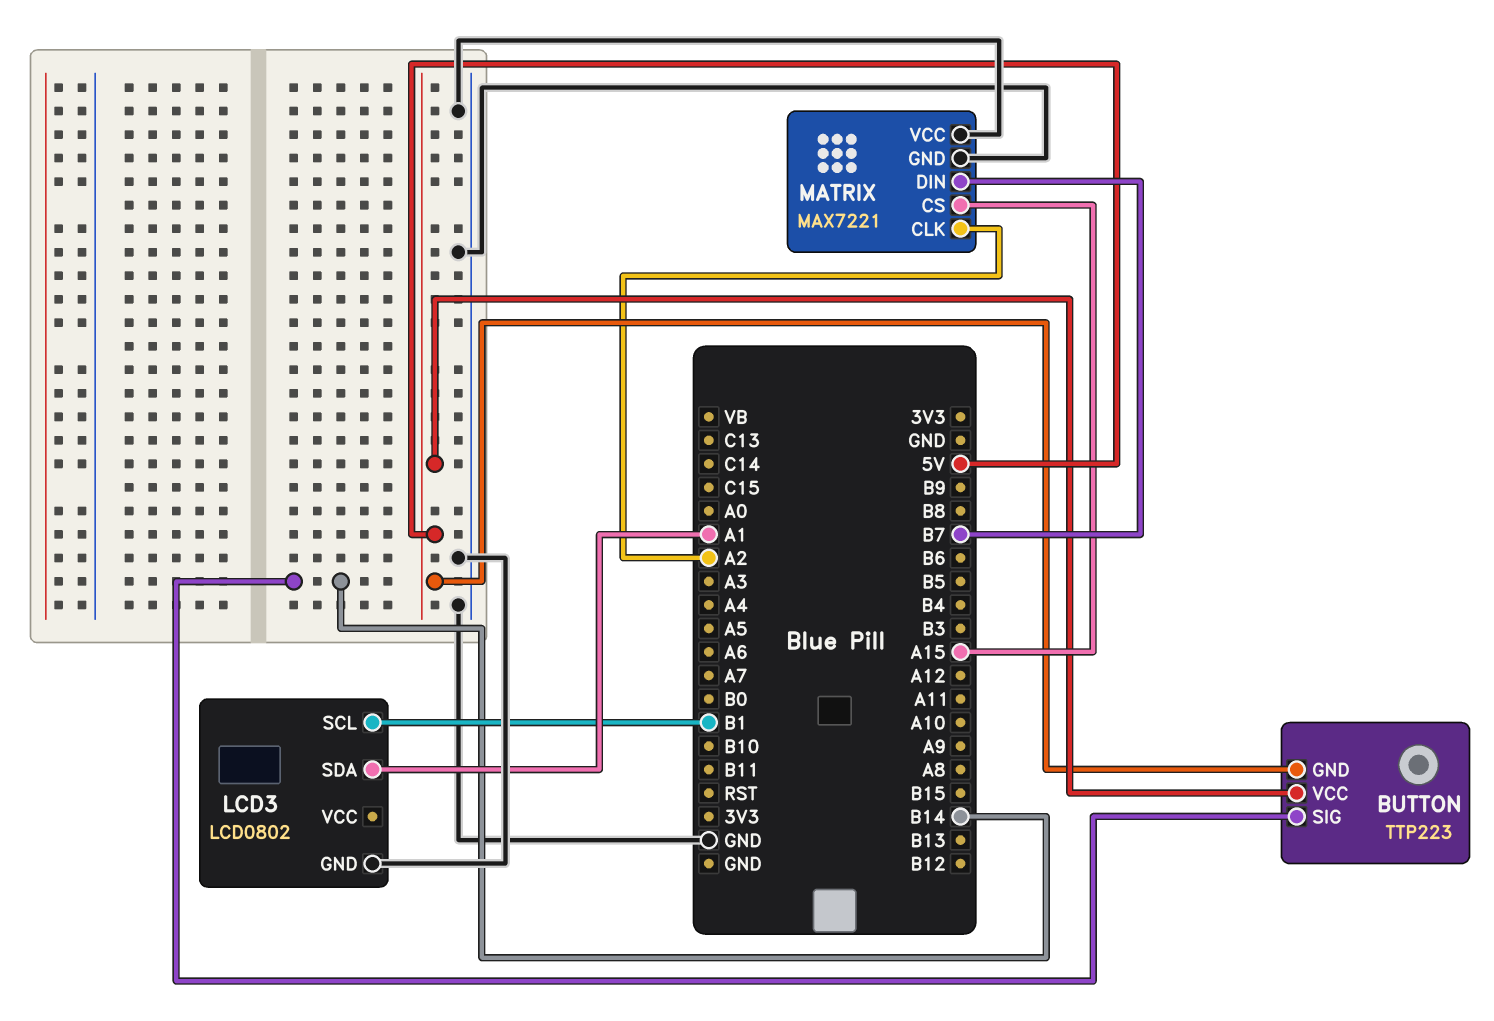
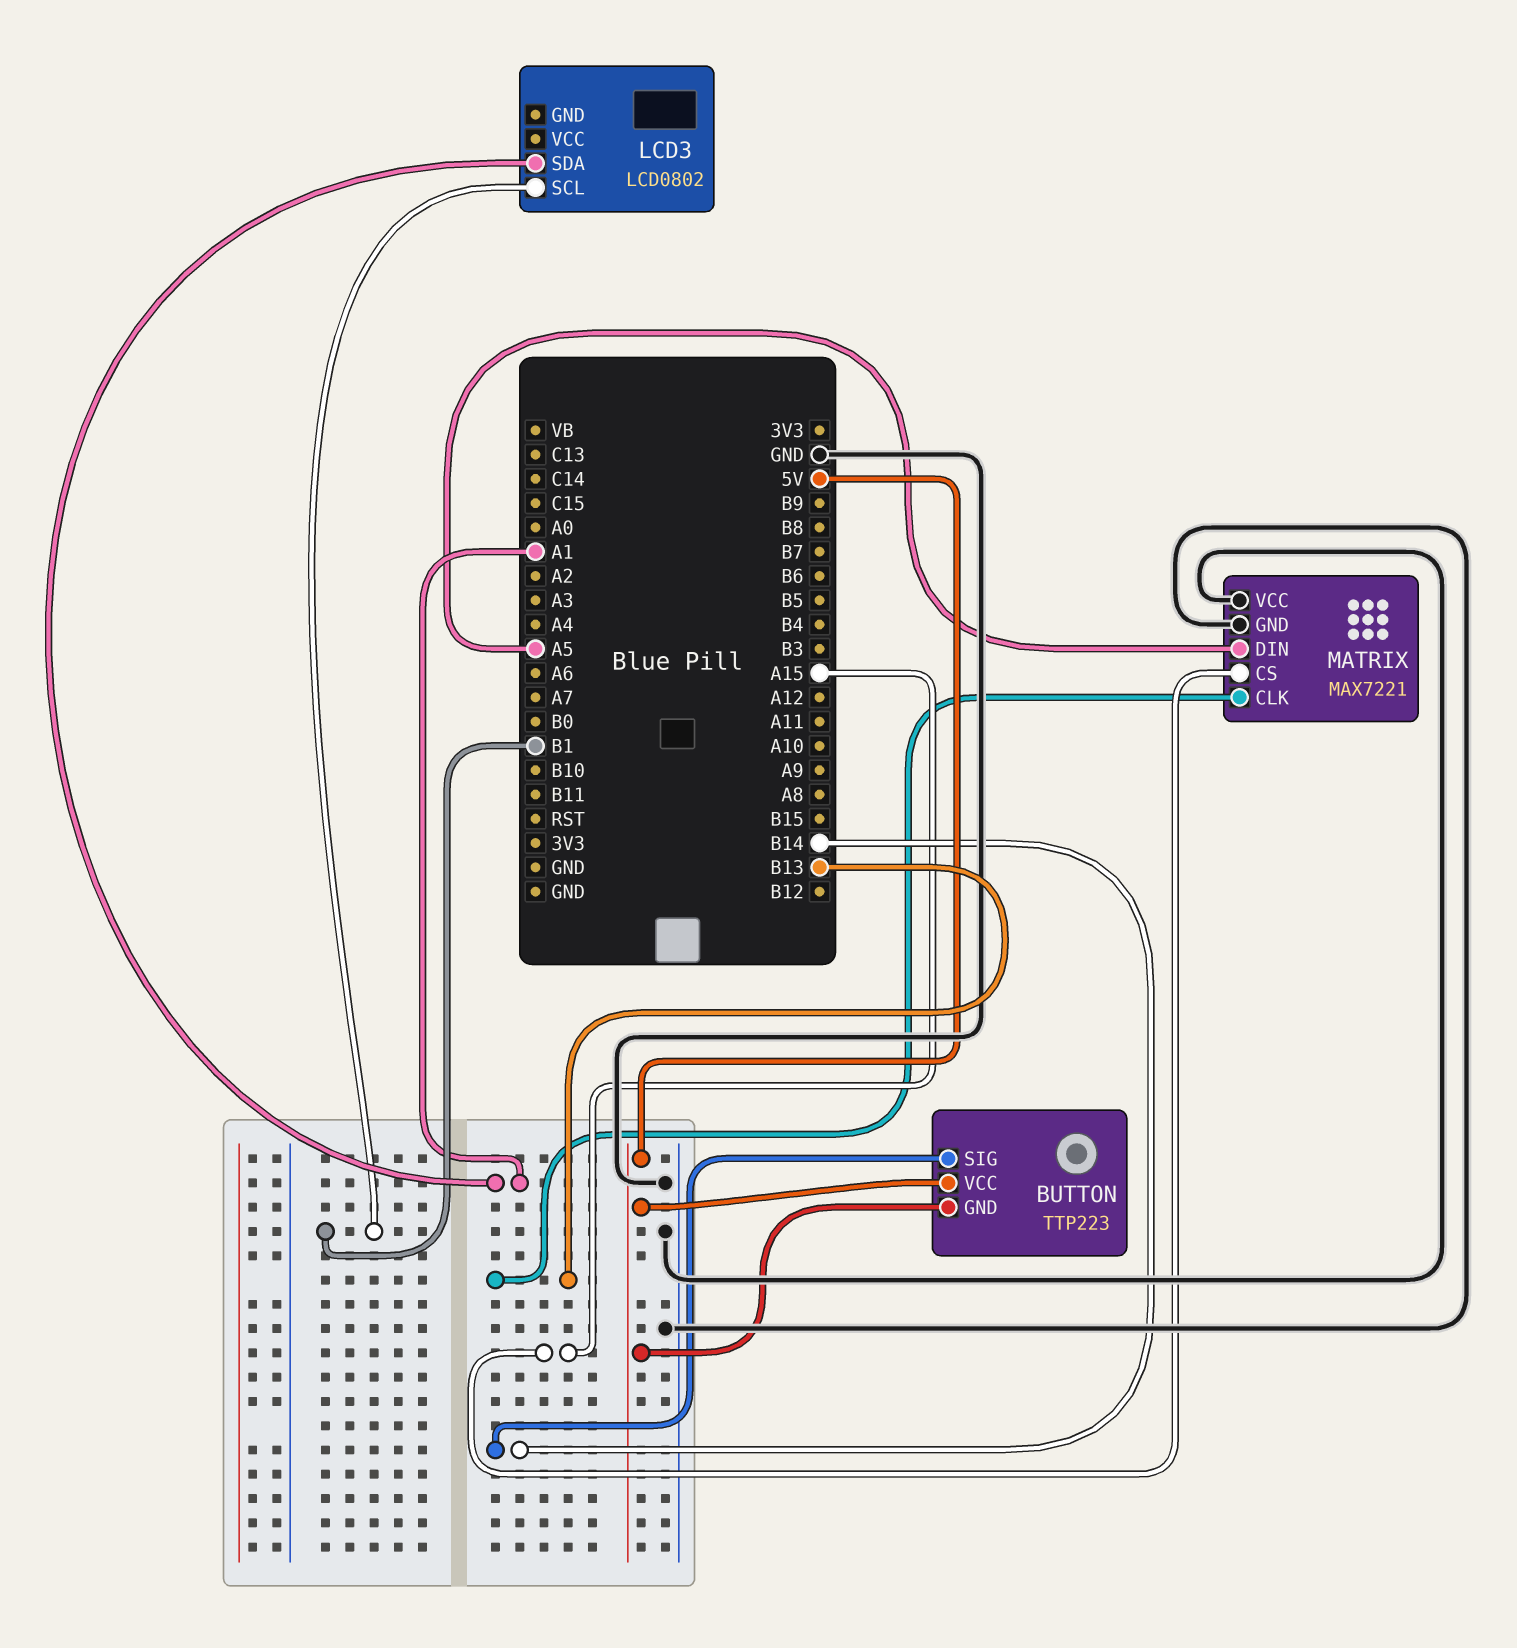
LCD3 pin GND: GND -> none
MATRIX pin CLK: A2 -> B13
MATRIX pin DIN: B7 -> A5

